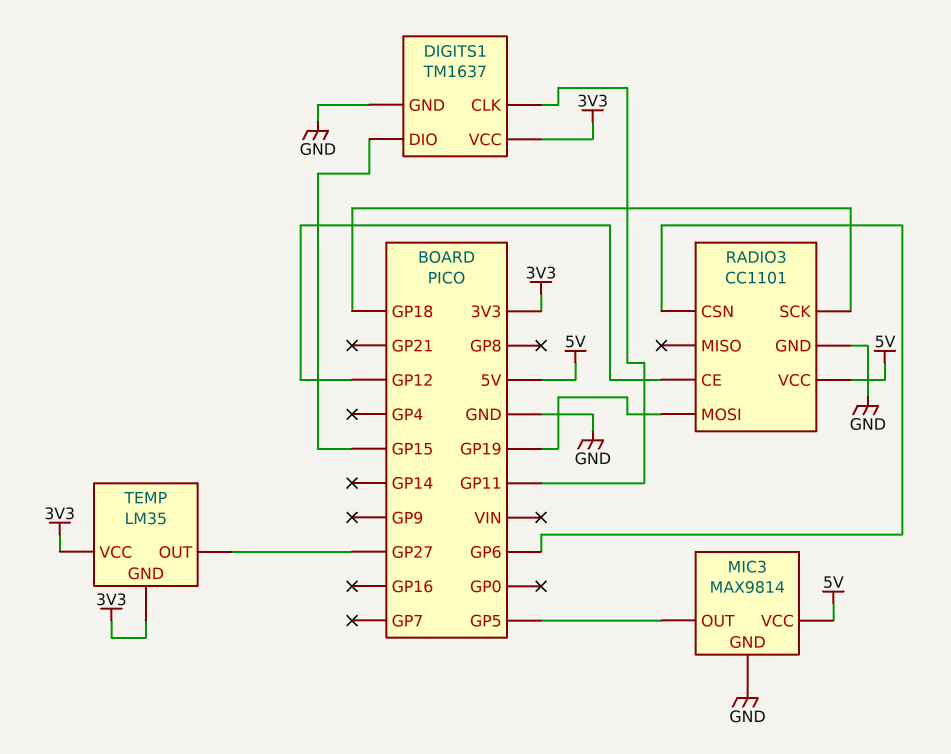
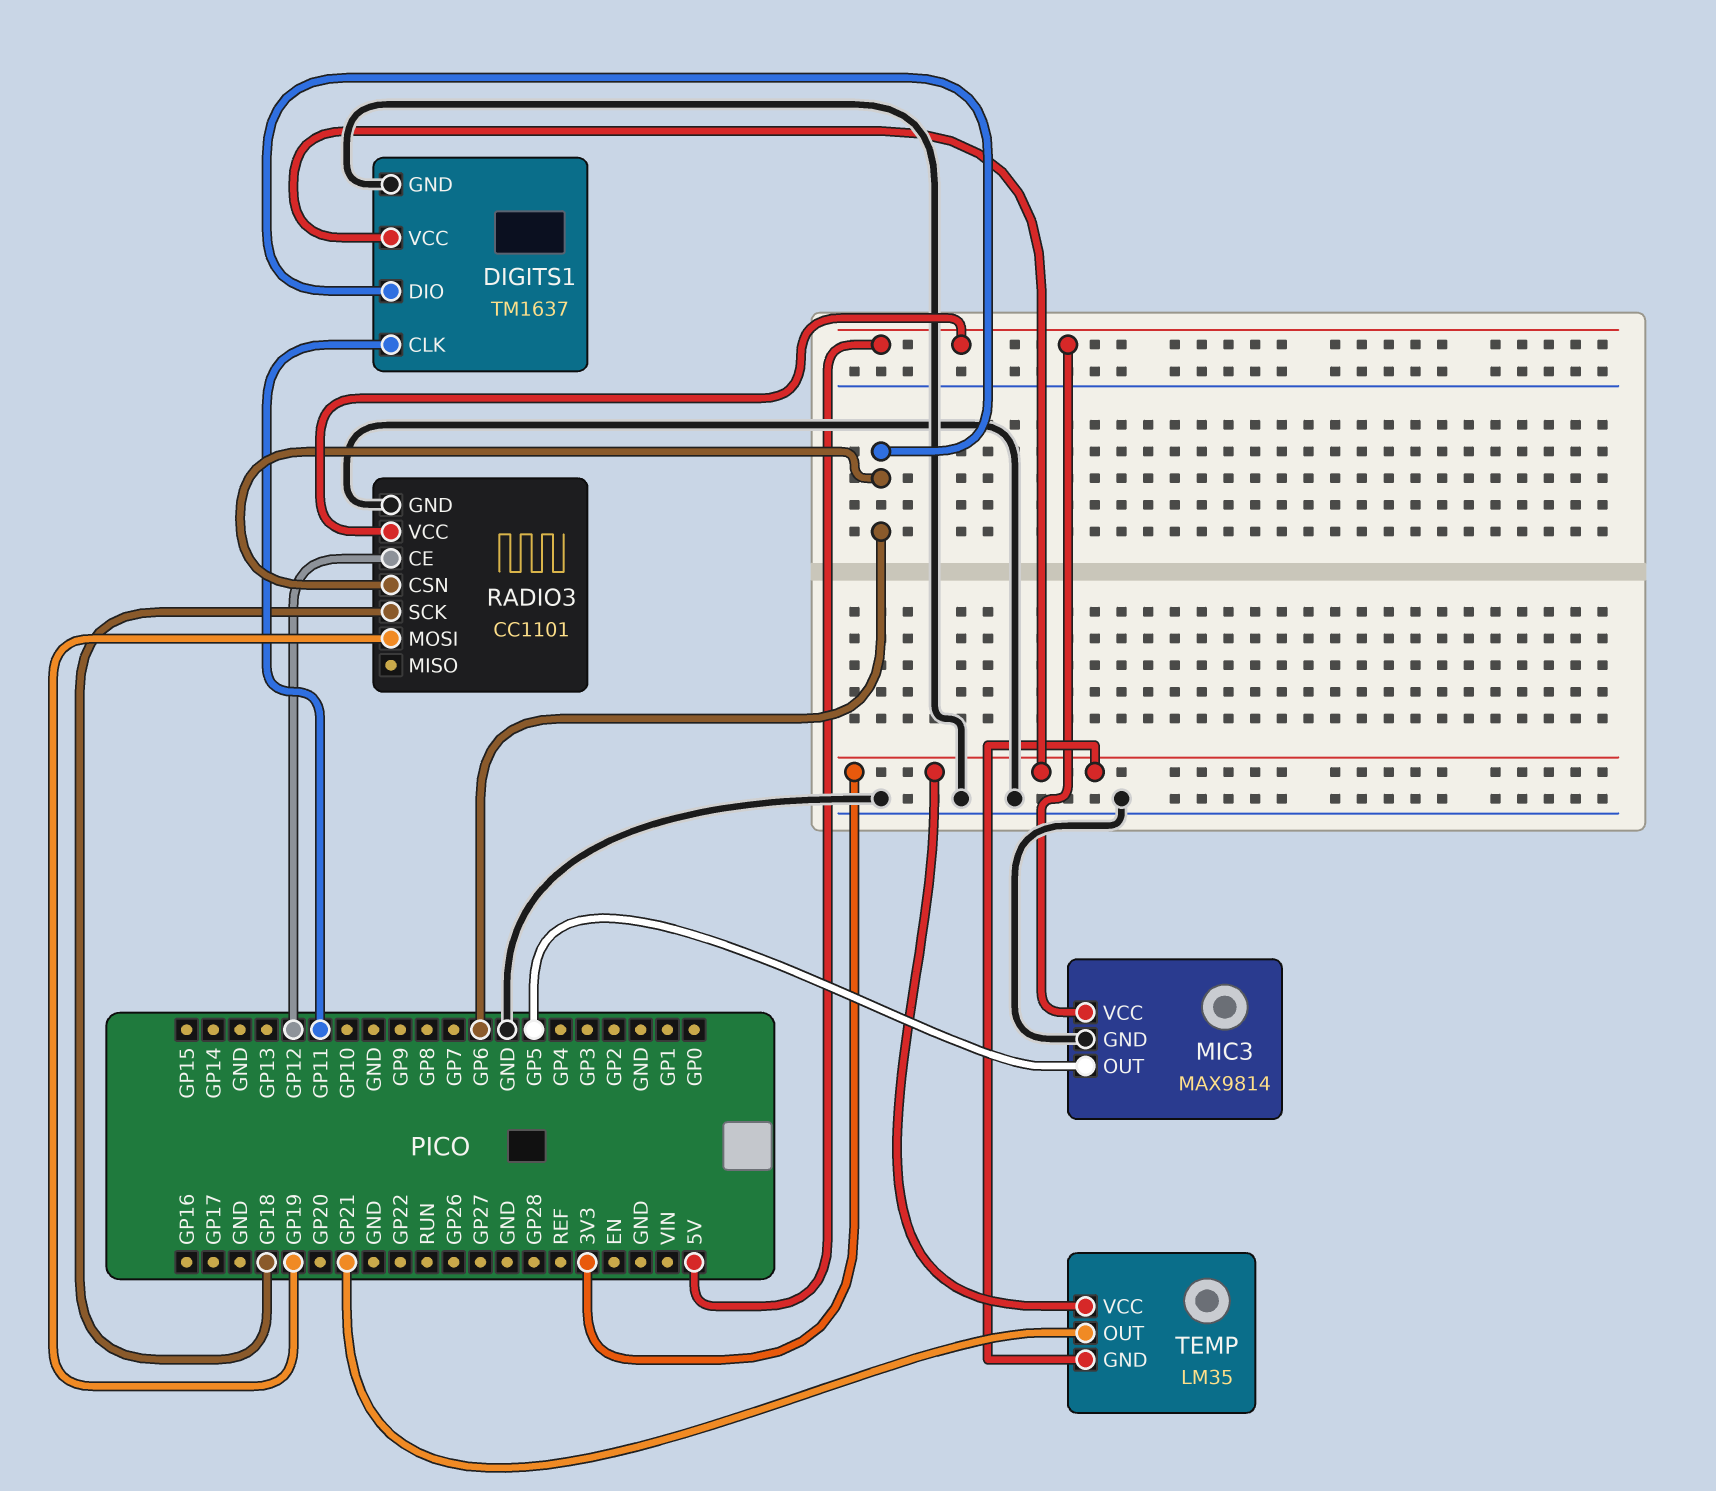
DIGITS1 pin DIO: GP15 -> GP6
TEMP pin OUT: GP27 -> GP21

